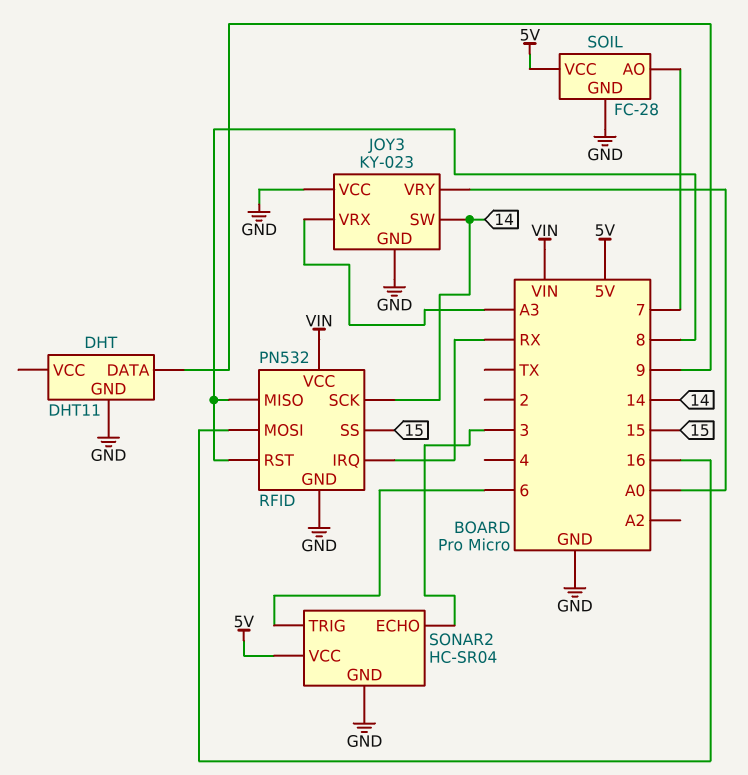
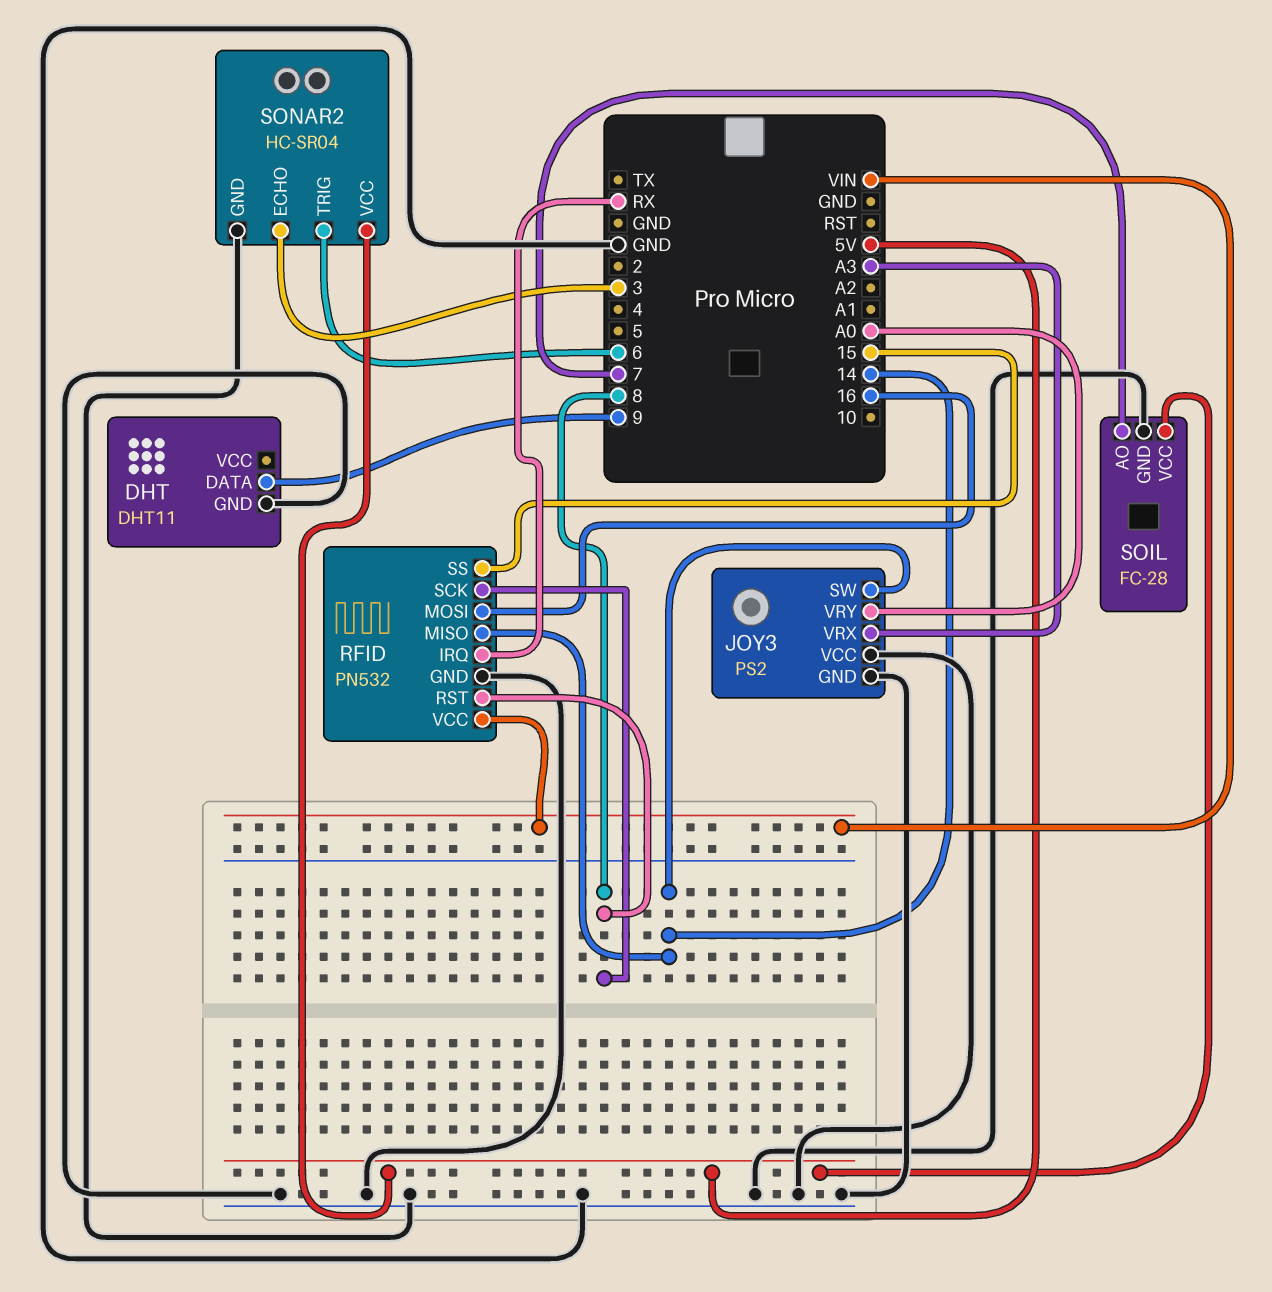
JOY3: KY-023 -> PS2
RFID pin MISO: 8 -> 14
RFID pin SCK: 14 -> 8

